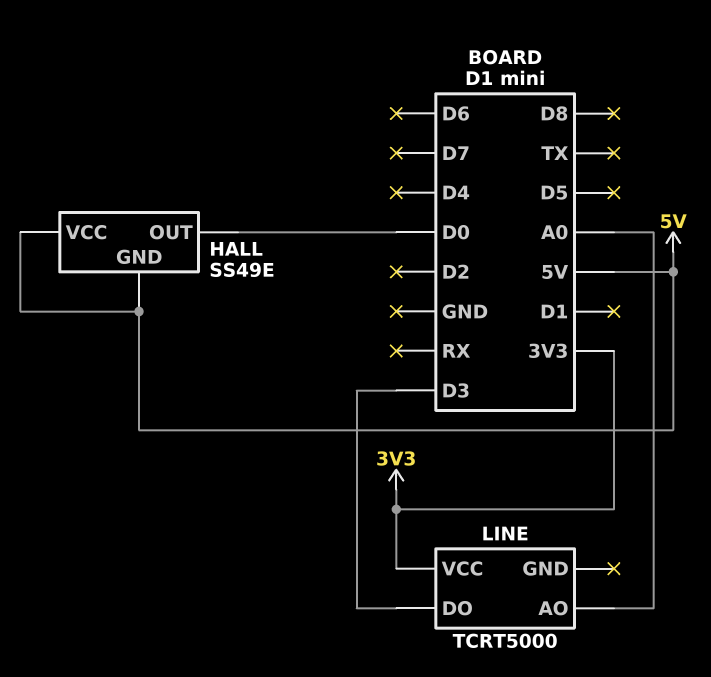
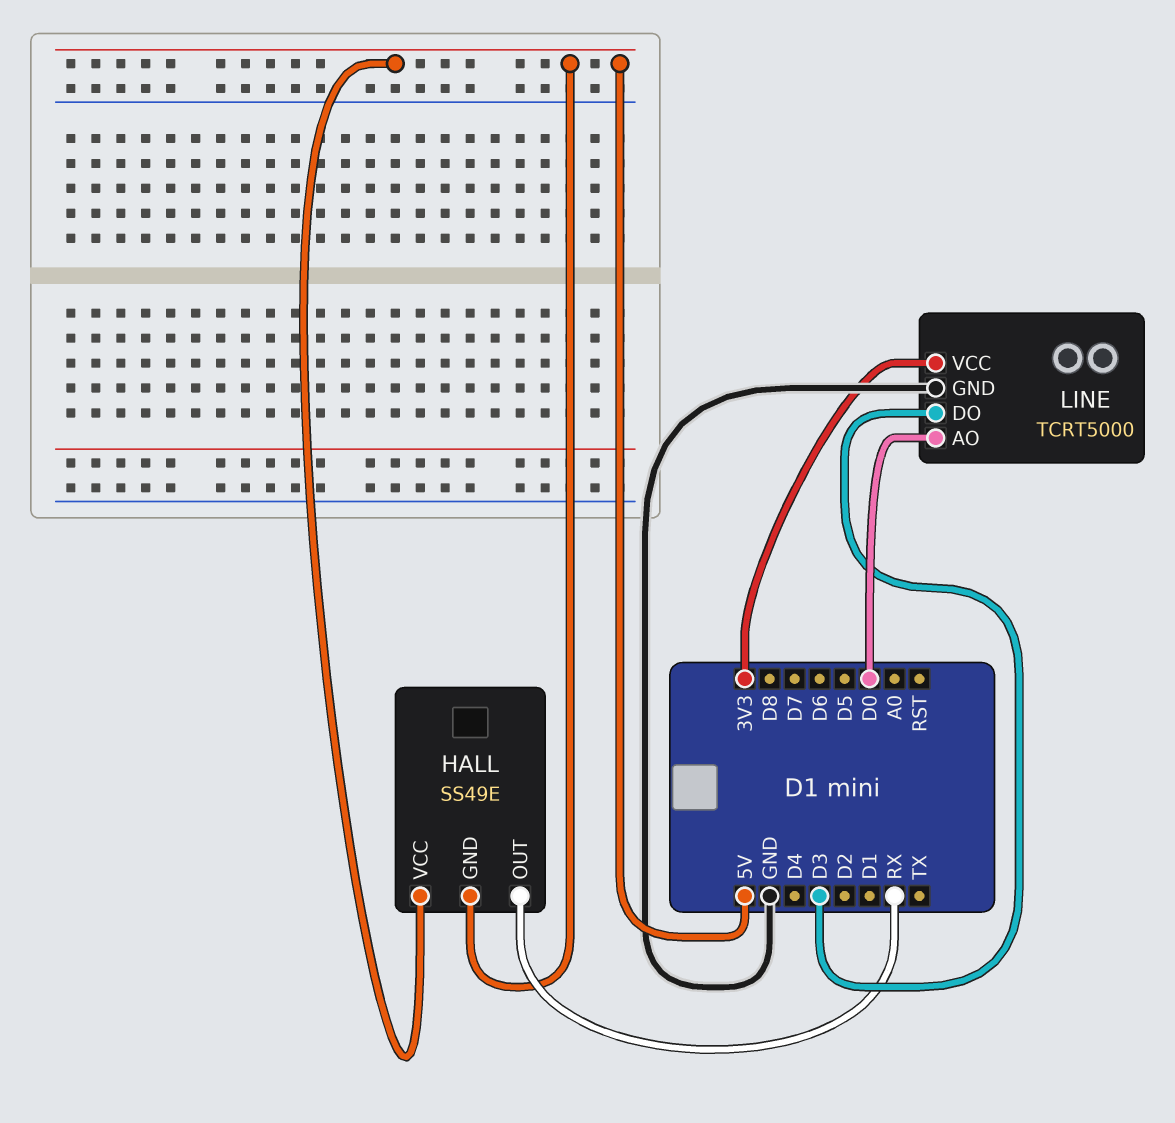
HALL pin OUT: D0 -> RX
LINE pin AO: A0 -> D0
LINE pin GND: none -> GND

